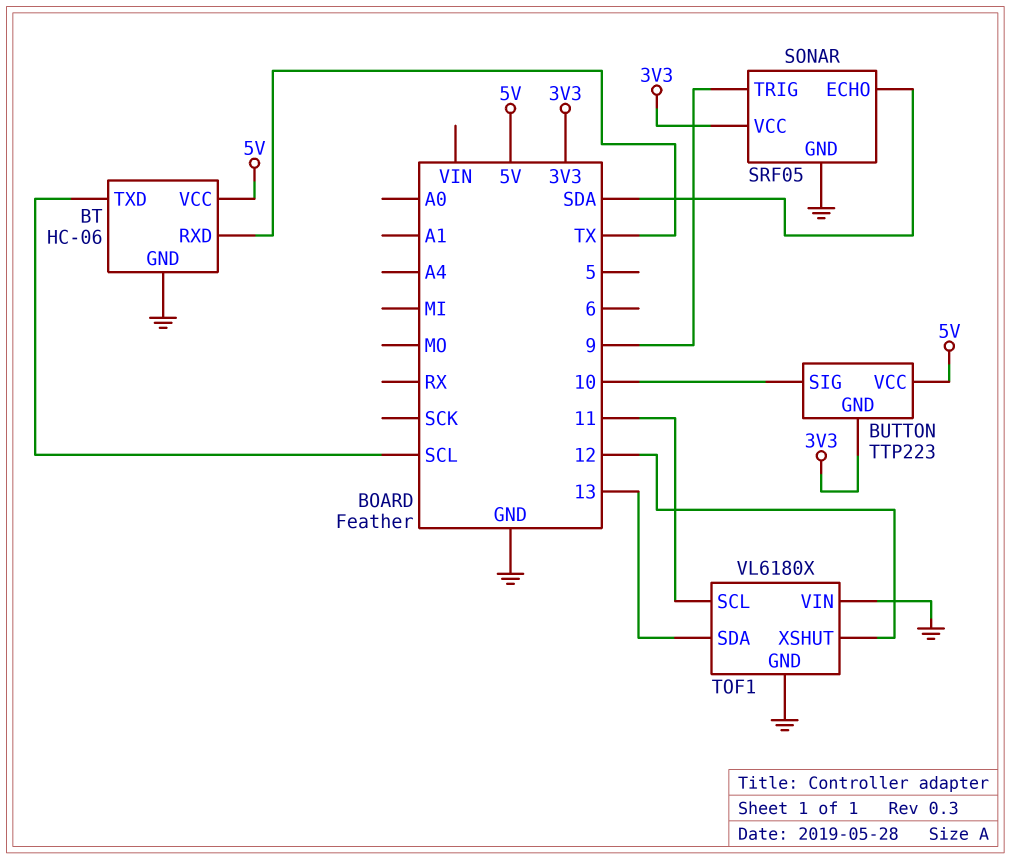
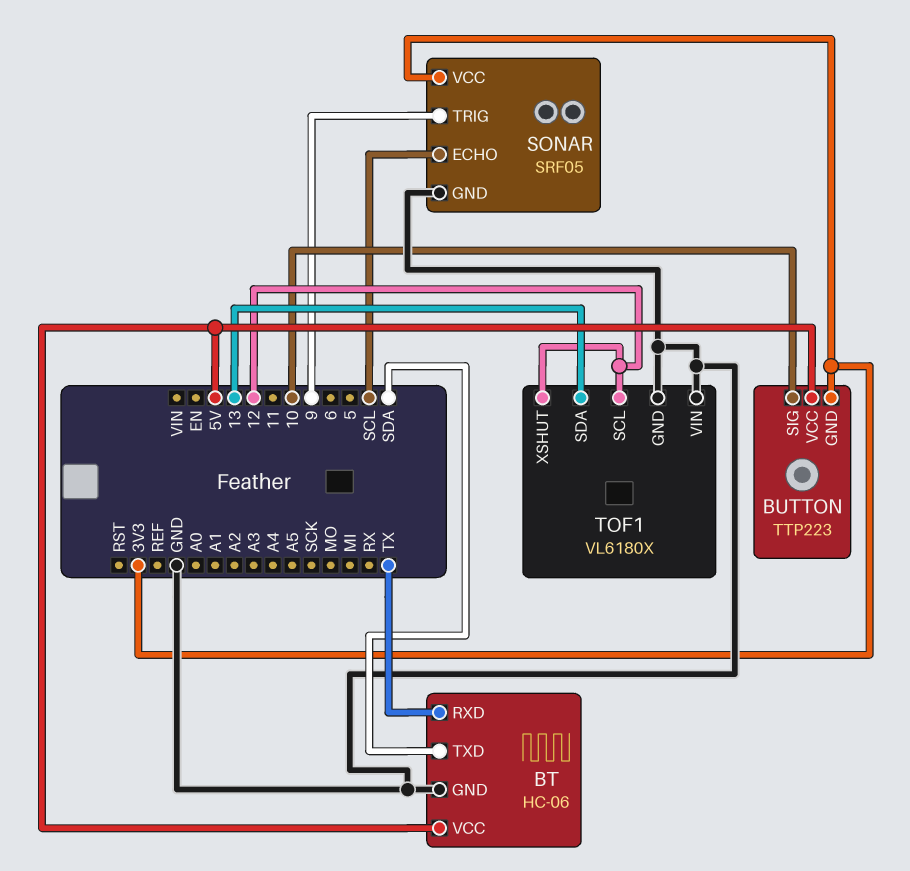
BT pin TXD: SCL -> SDA
SONAR pin ECHO: SDA -> SCL
TOF1 pin SCL: 11 -> 12

